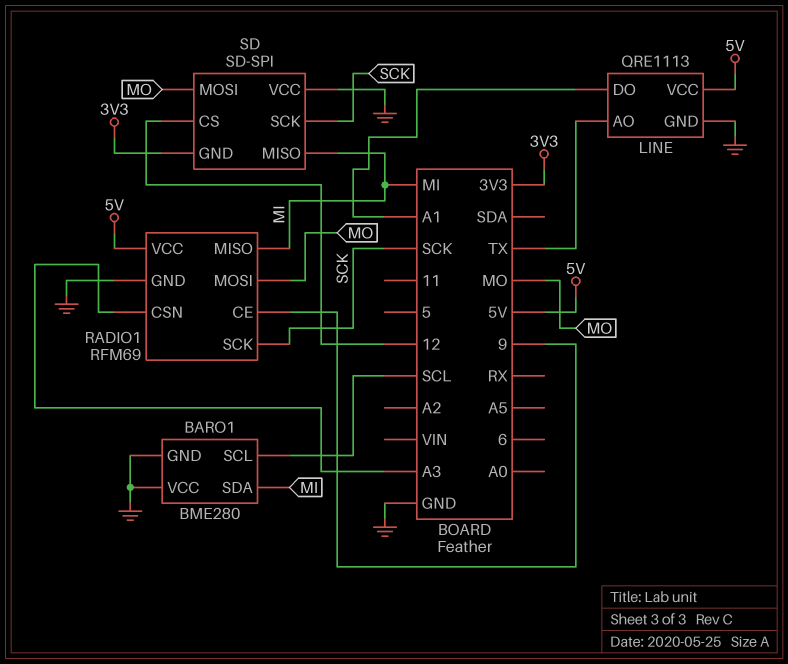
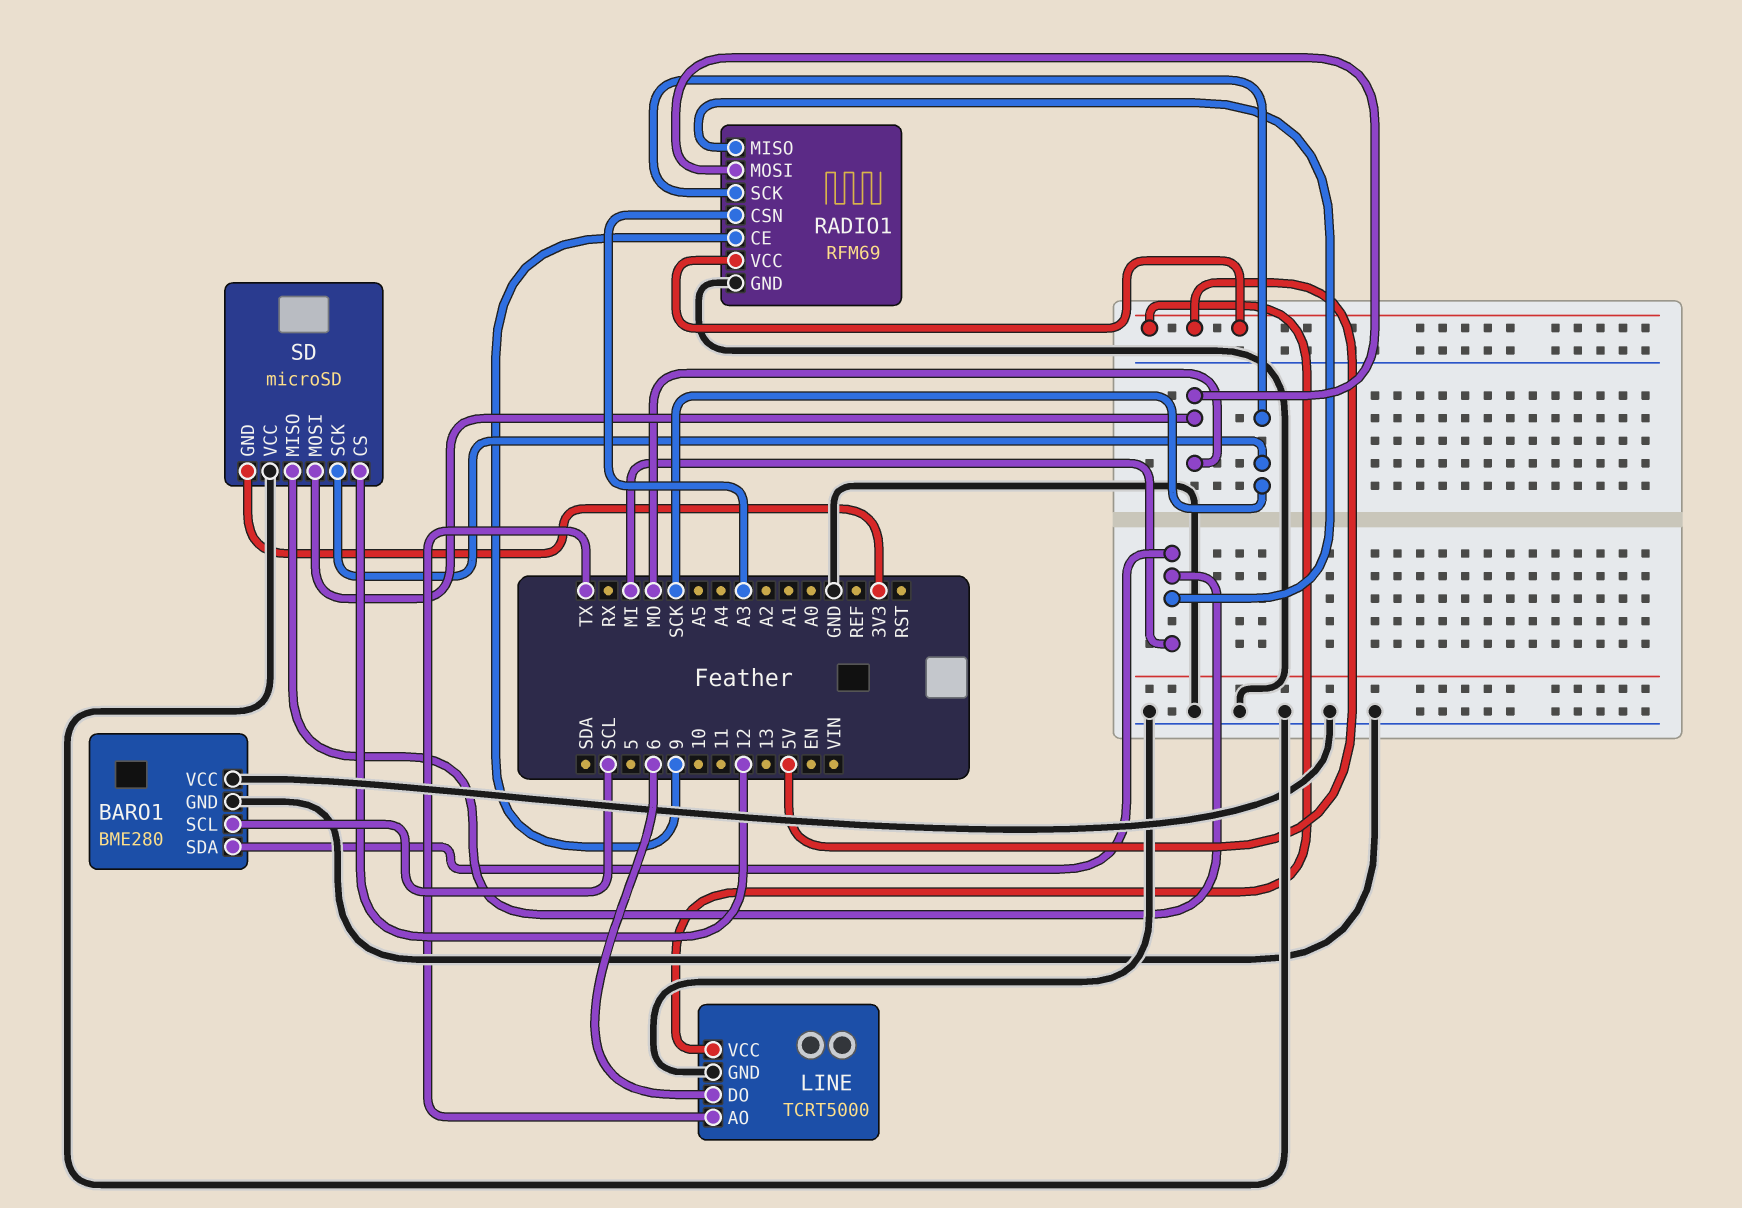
LINE: QRE1113 -> TCRT5000
LINE pin DO: A1 -> 6
SD: SD-SPI -> microSD

